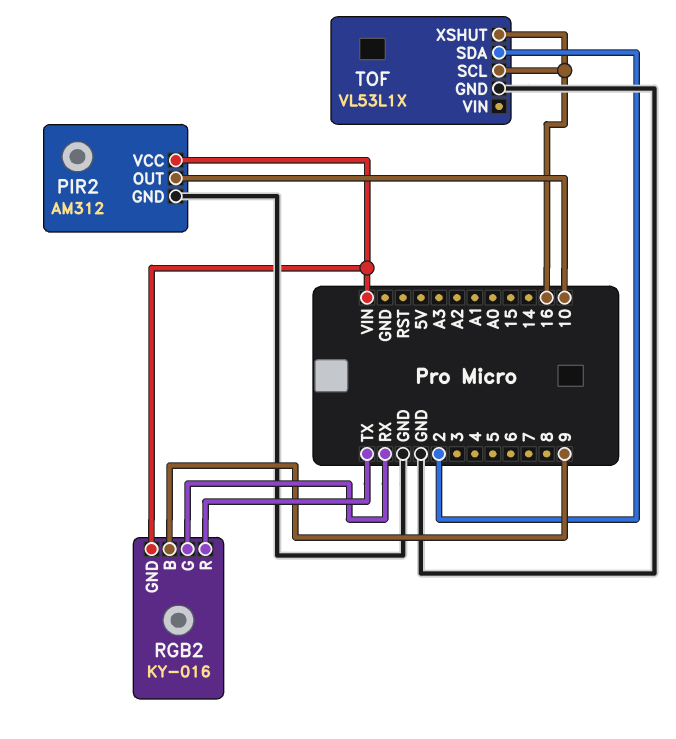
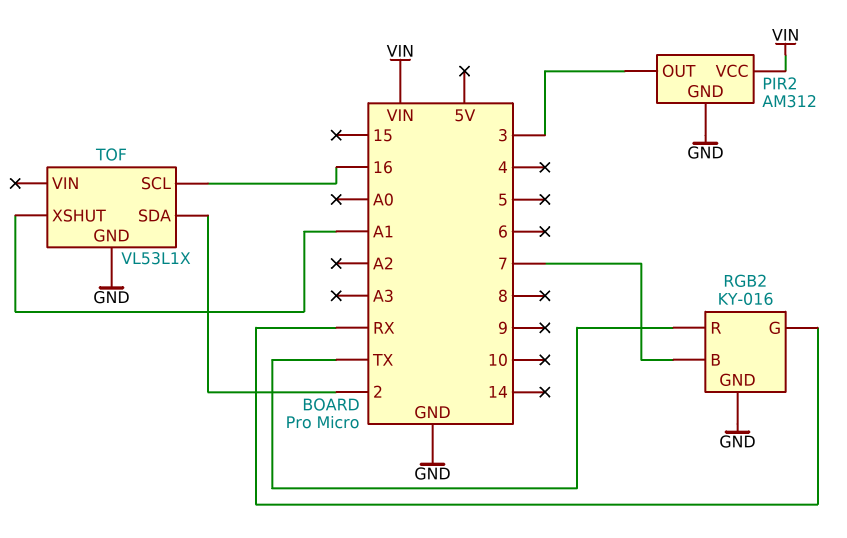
PIR2 pin OUT: 10 -> 3
RGB2 pin B: 9 -> 7
RGB2 pin GND: VIN -> GND
TOF pin XSHUT: 16 -> A1

